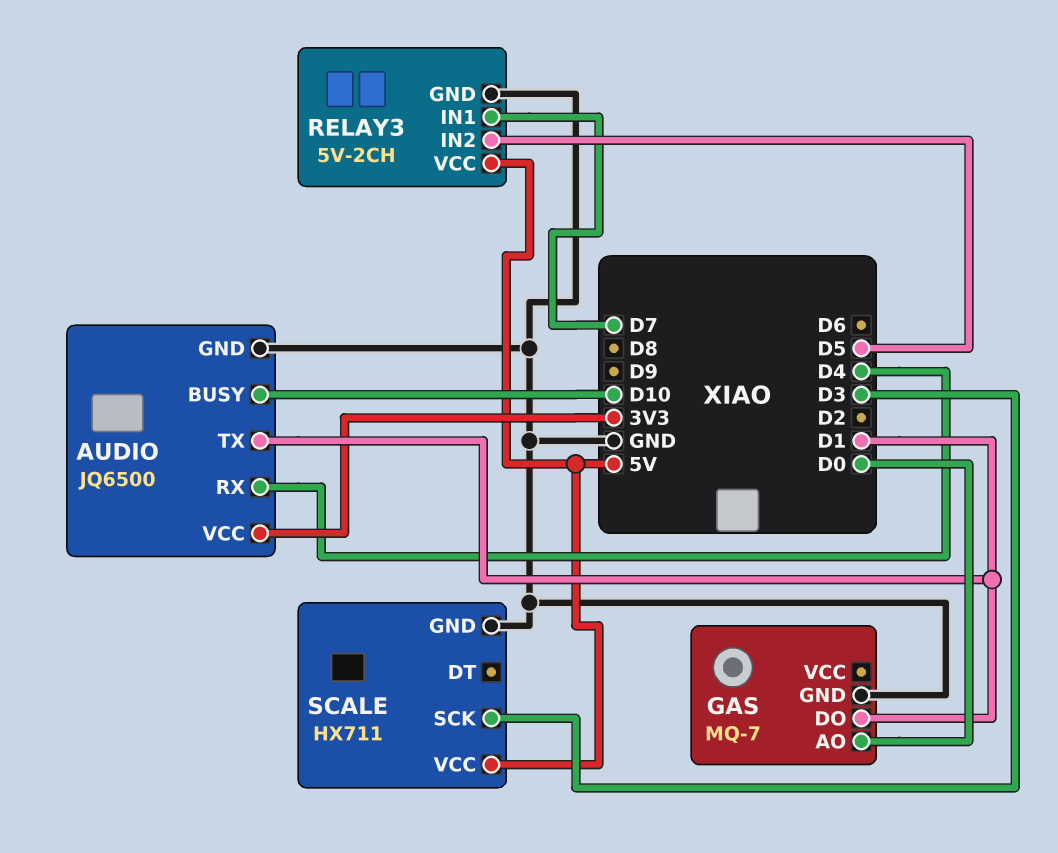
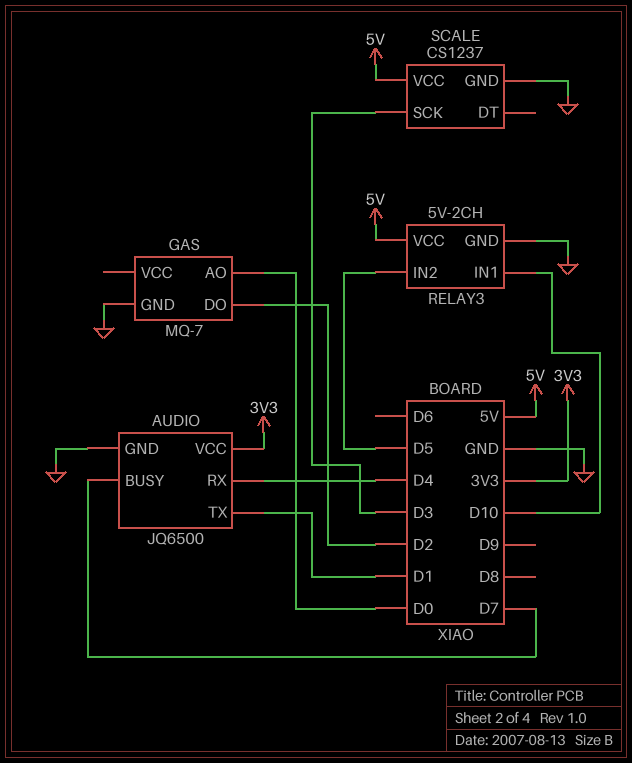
AUDIO pin BUSY: D10 -> D7
GAS pin DO: D1 -> D2
RELAY3 pin IN1: D7 -> D10
SCALE: HX711 -> CS1237

